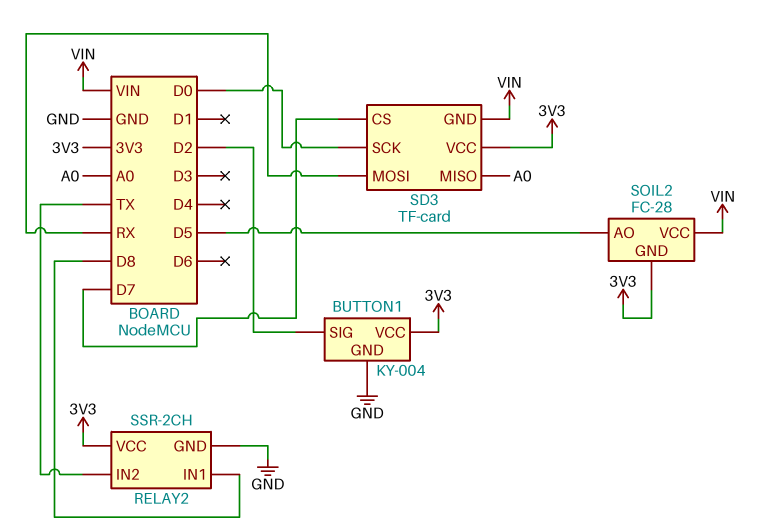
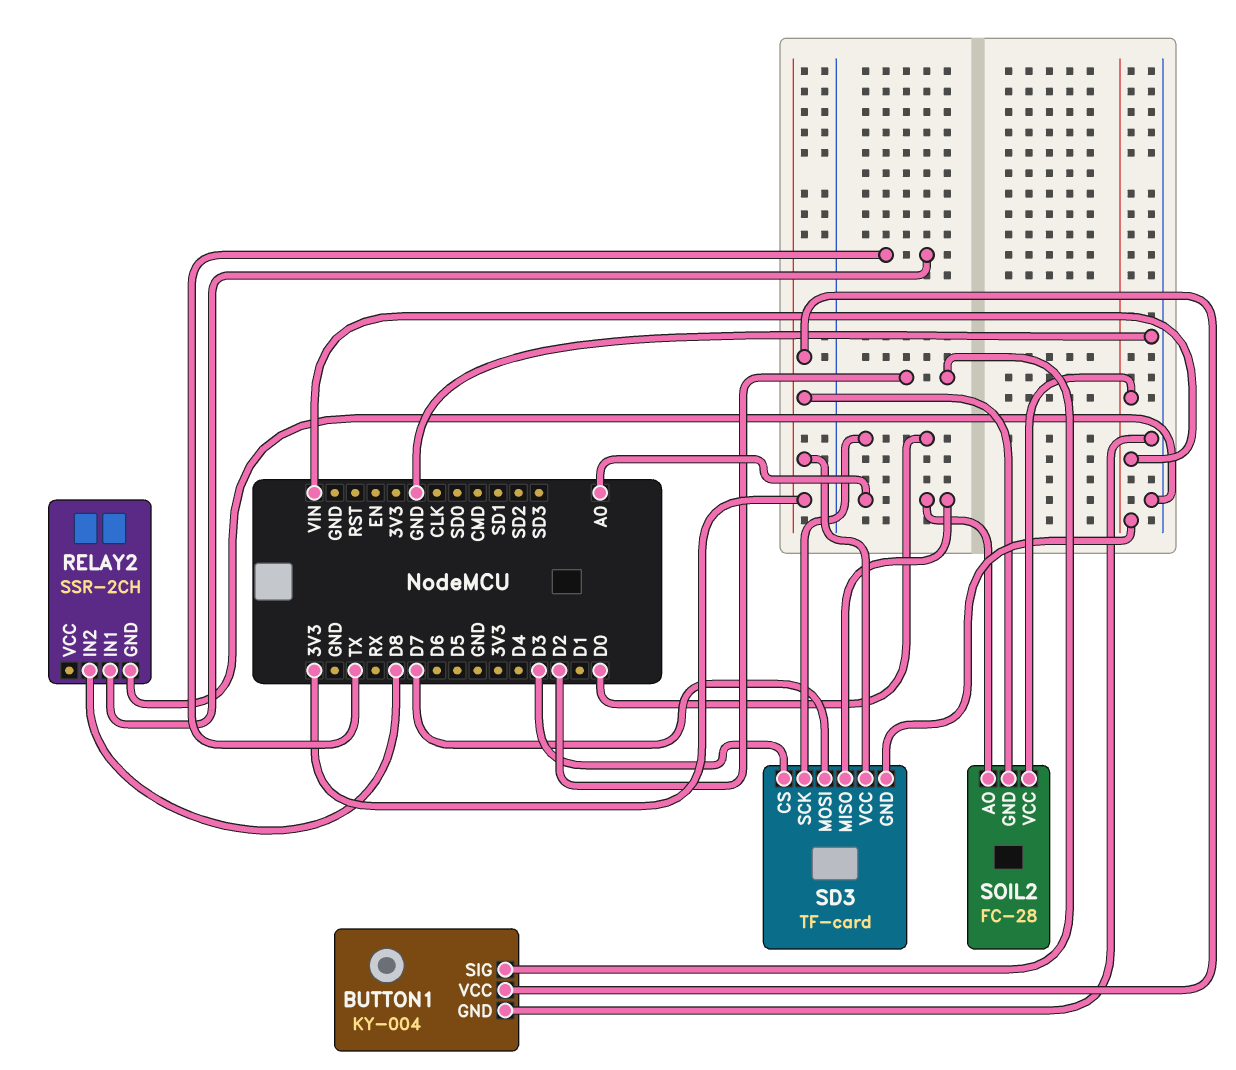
RELAY2 pin IN1: D8 -> TX
RELAY2 pin IN2: TX -> D8
RELAY2 pin VCC: 3V3 -> none
SD3 pin CS: D7 -> D3
SD3 pin MOSI: RX -> D7
SOIL2 pin AO: D5 -> A0

